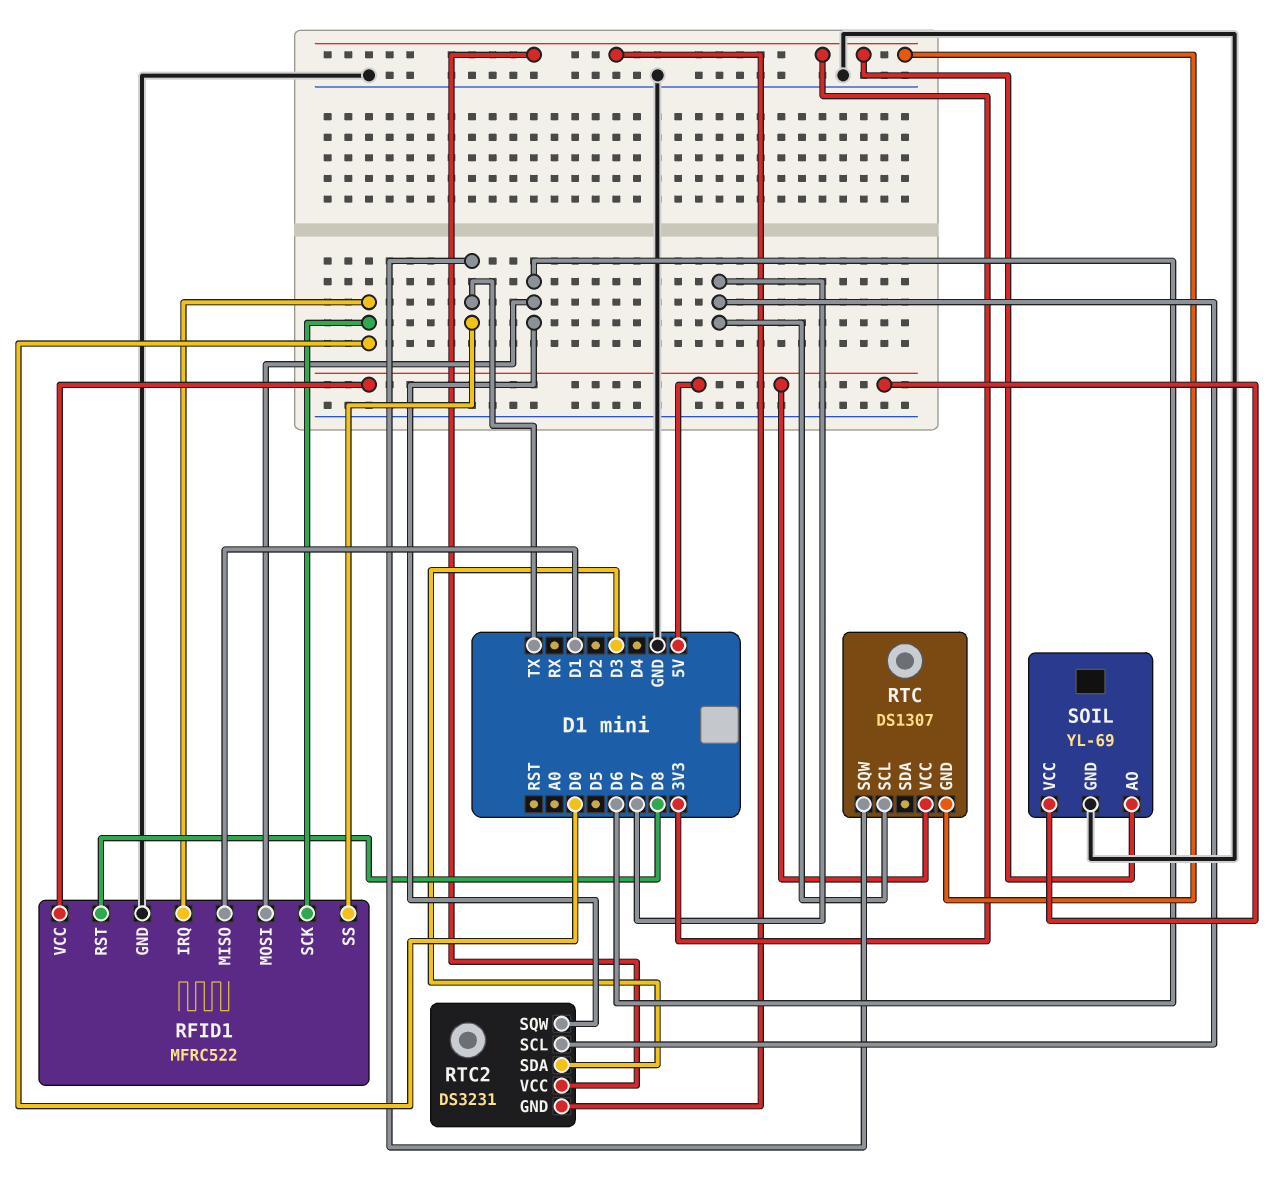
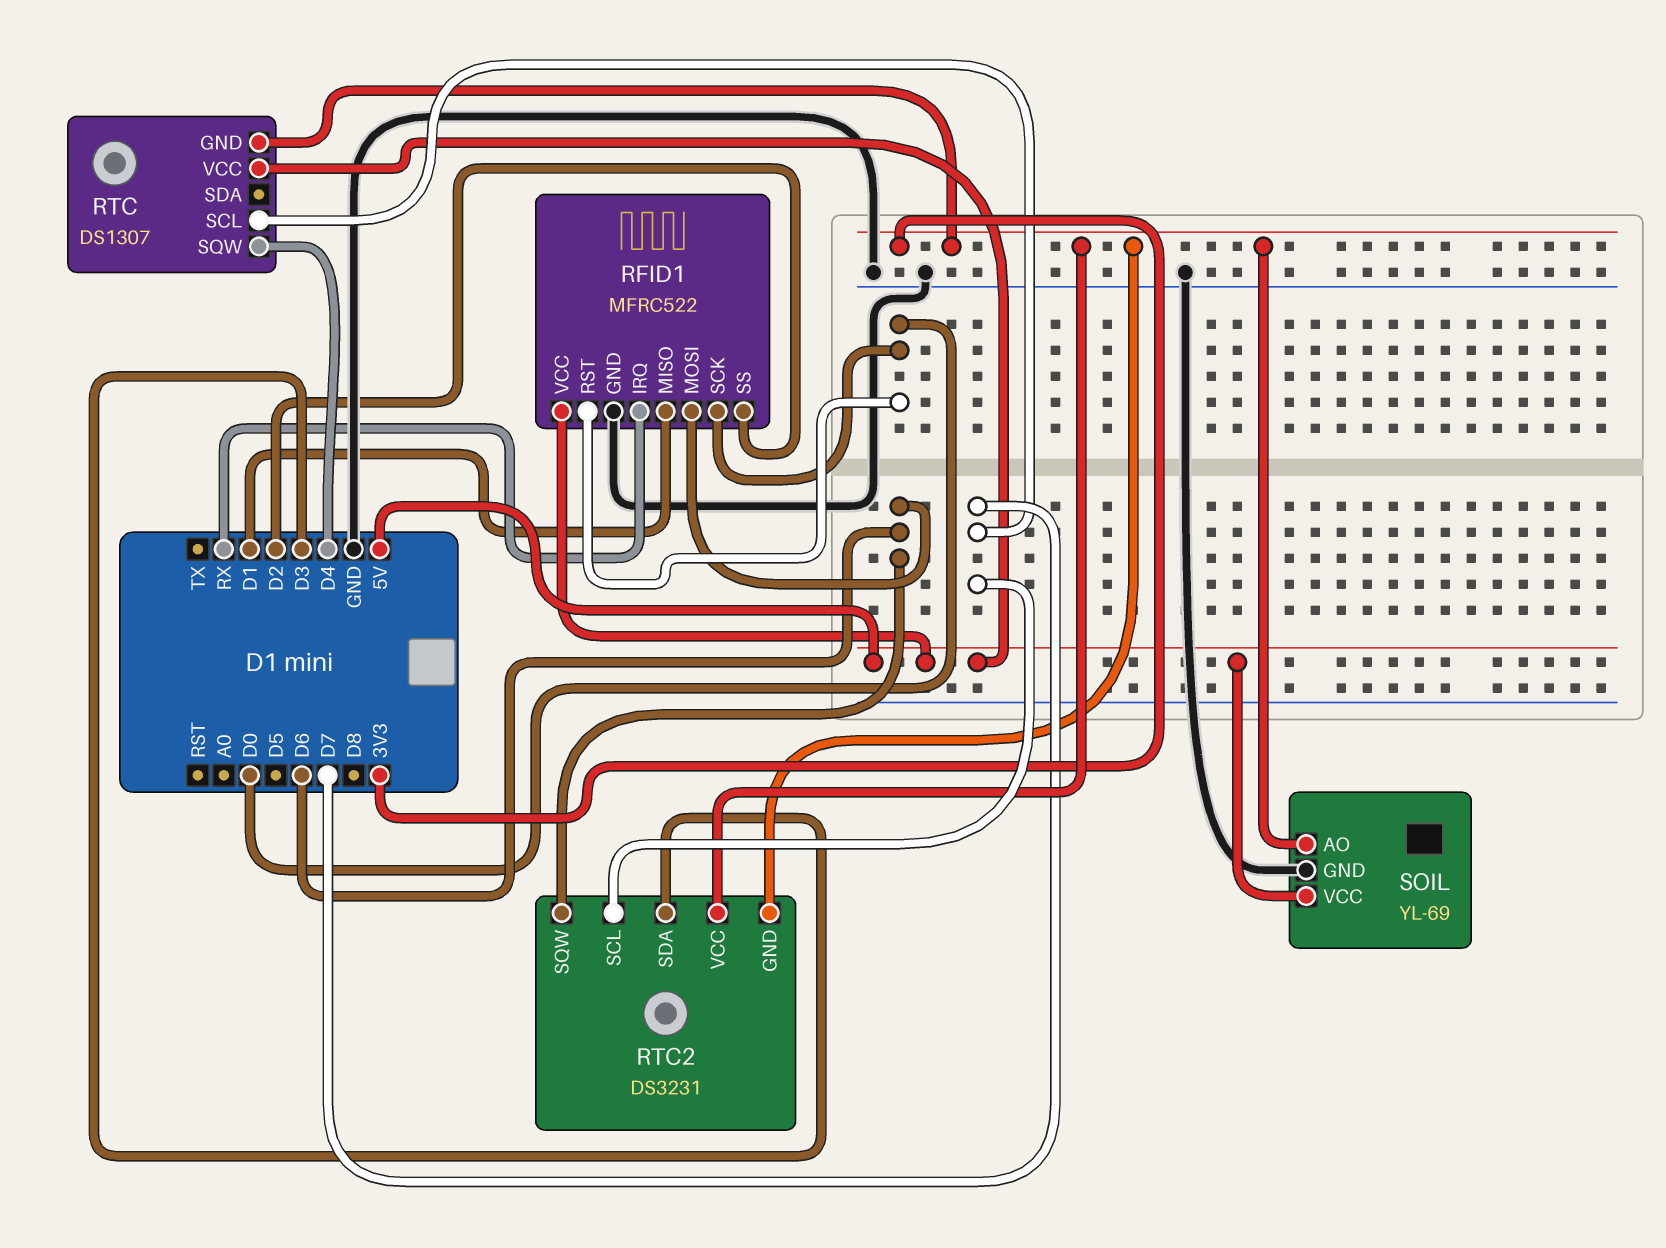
RFID1 pin IRQ: D0 -> RX
RFID1 pin RST: D8 -> D0
RFID1 pin SS: TX -> D2
RTC pin SQW: TX -> D4

